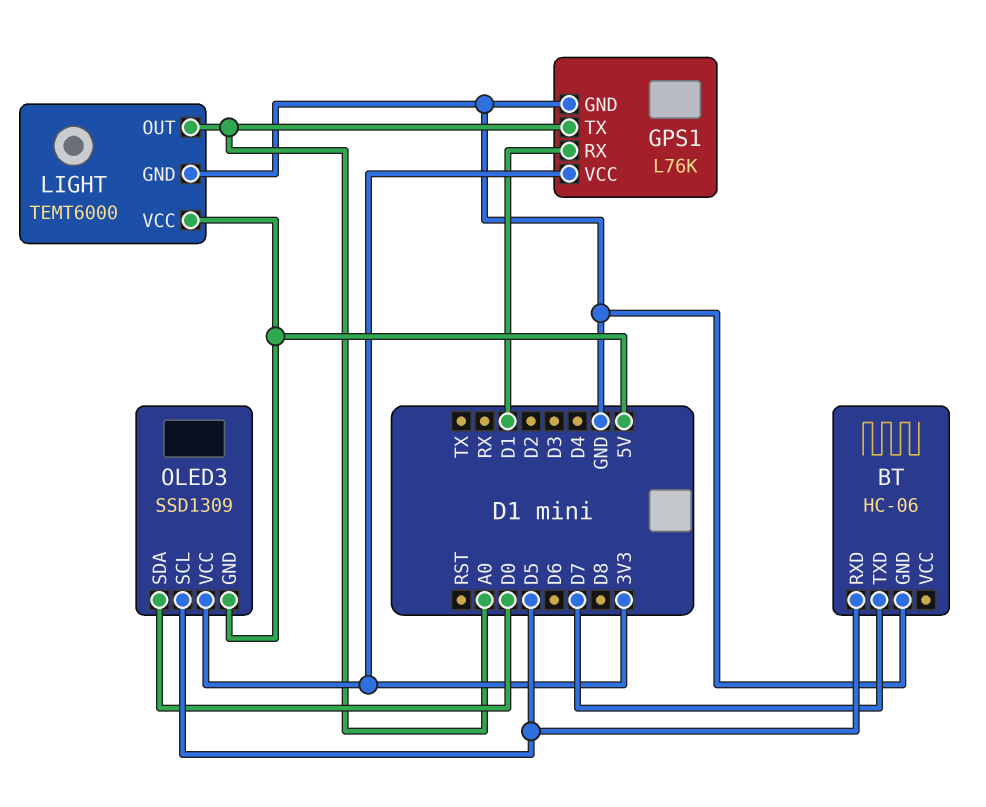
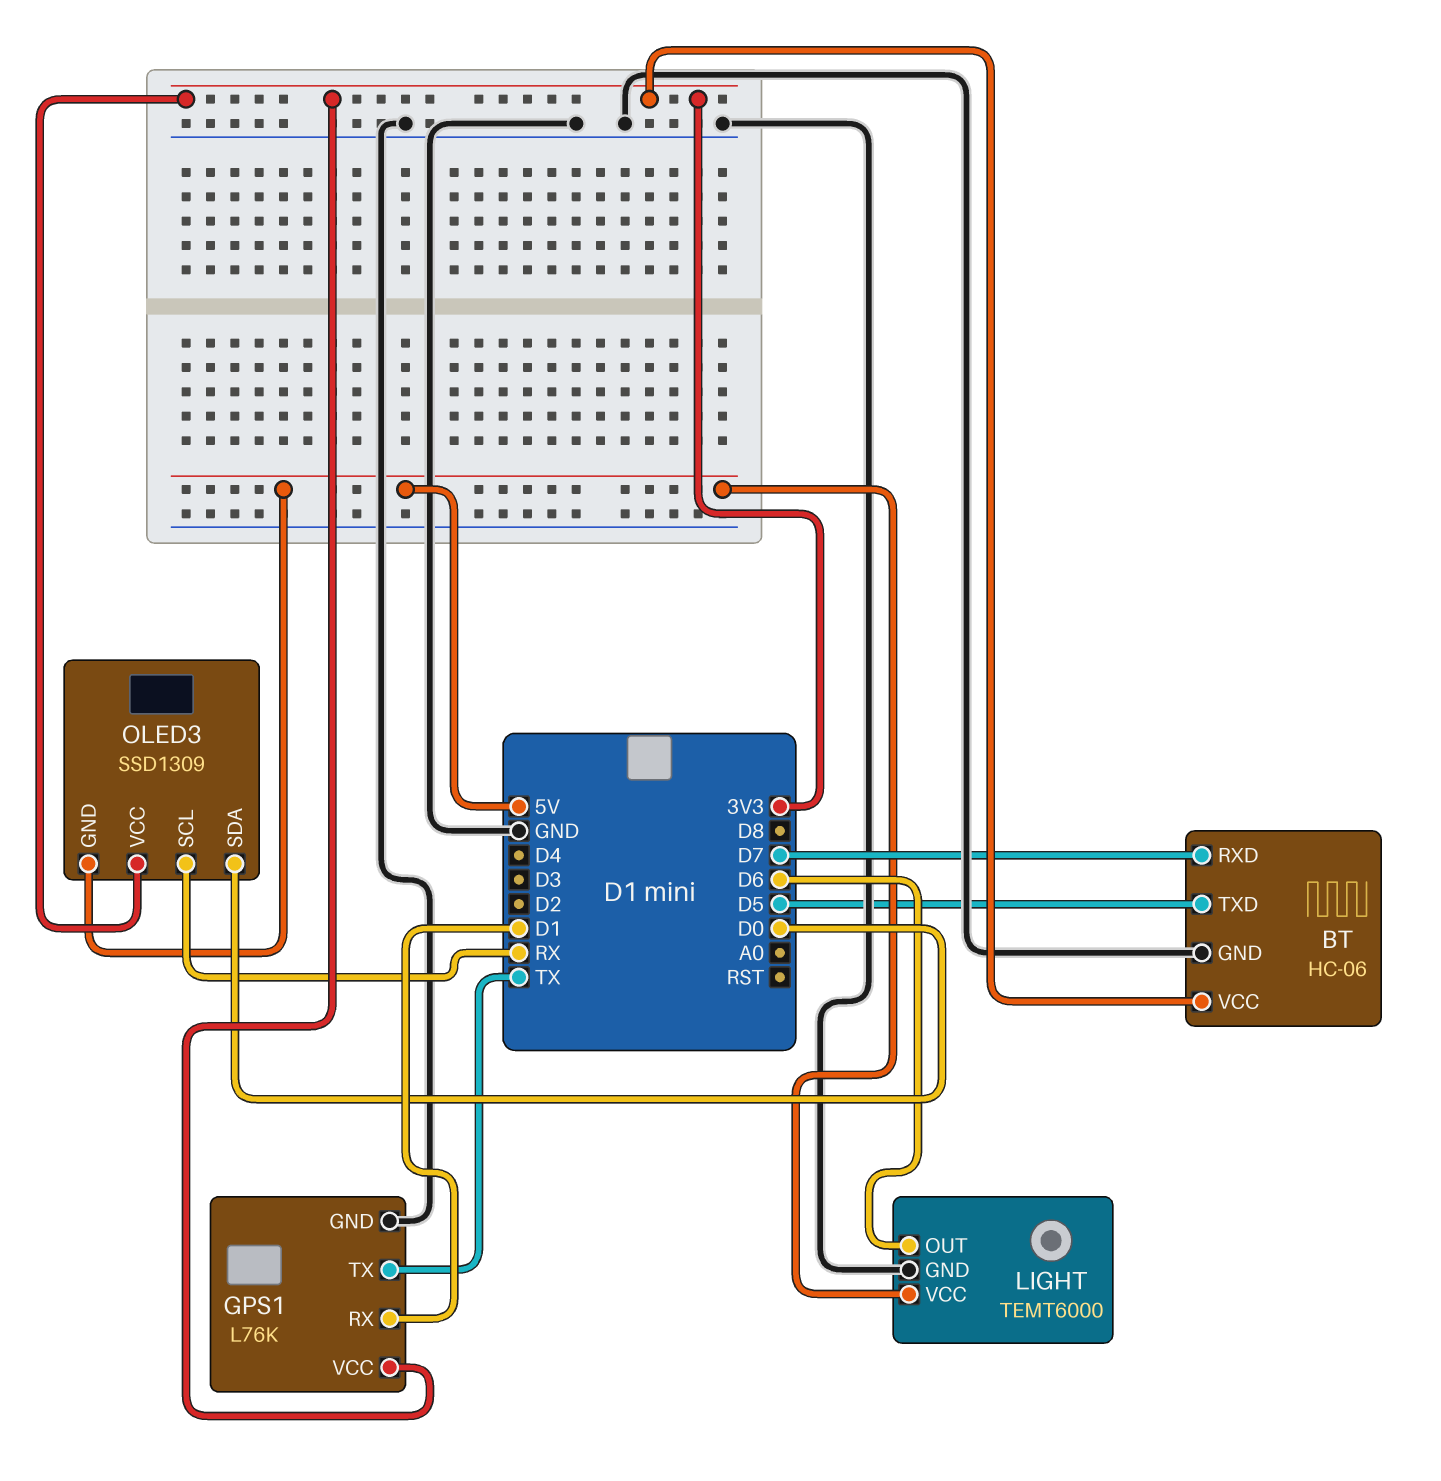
BT pin RXD: D5 -> D7
BT pin TXD: D7 -> D5
BT pin VCC: none -> 3V3
GPS1 pin TX: A0 -> TX
LIGHT pin OUT: A0 -> D6
OLED3 pin SCL: D5 -> RX

